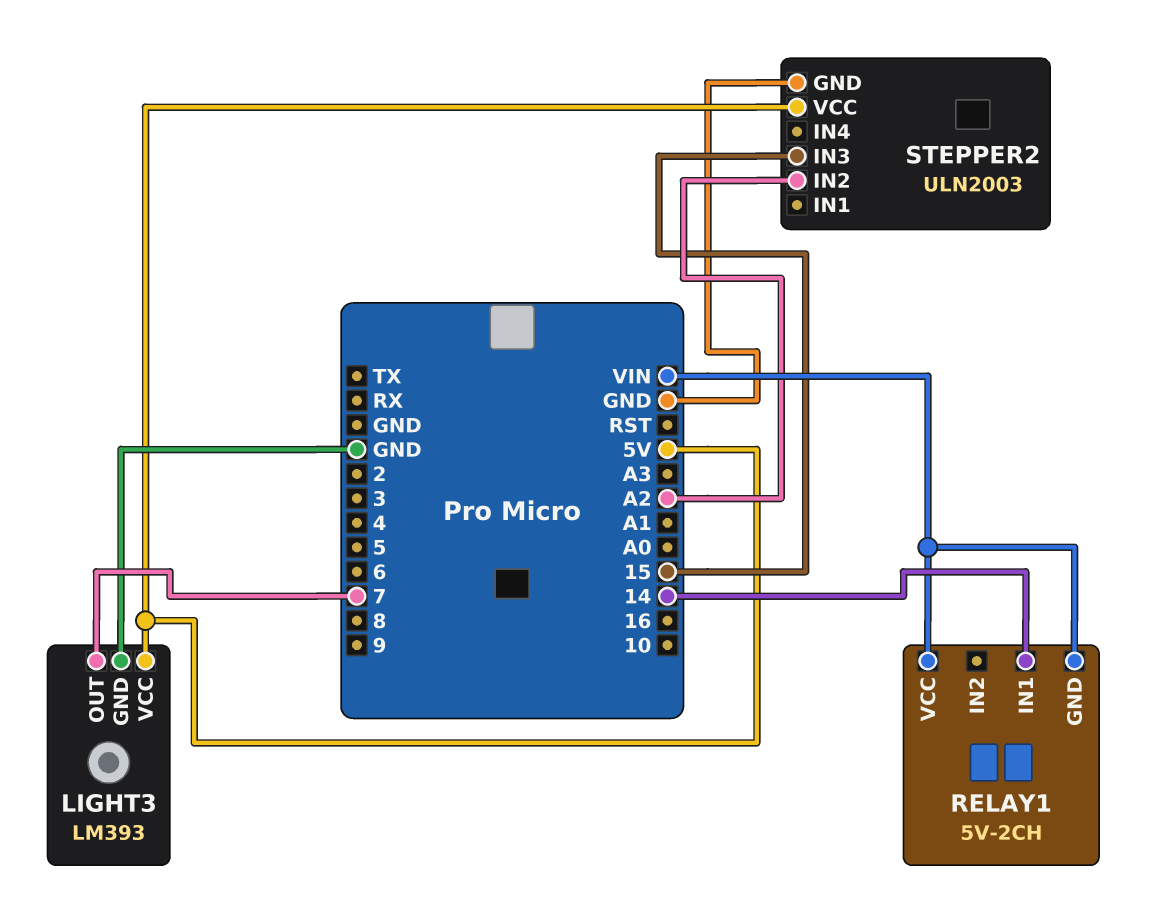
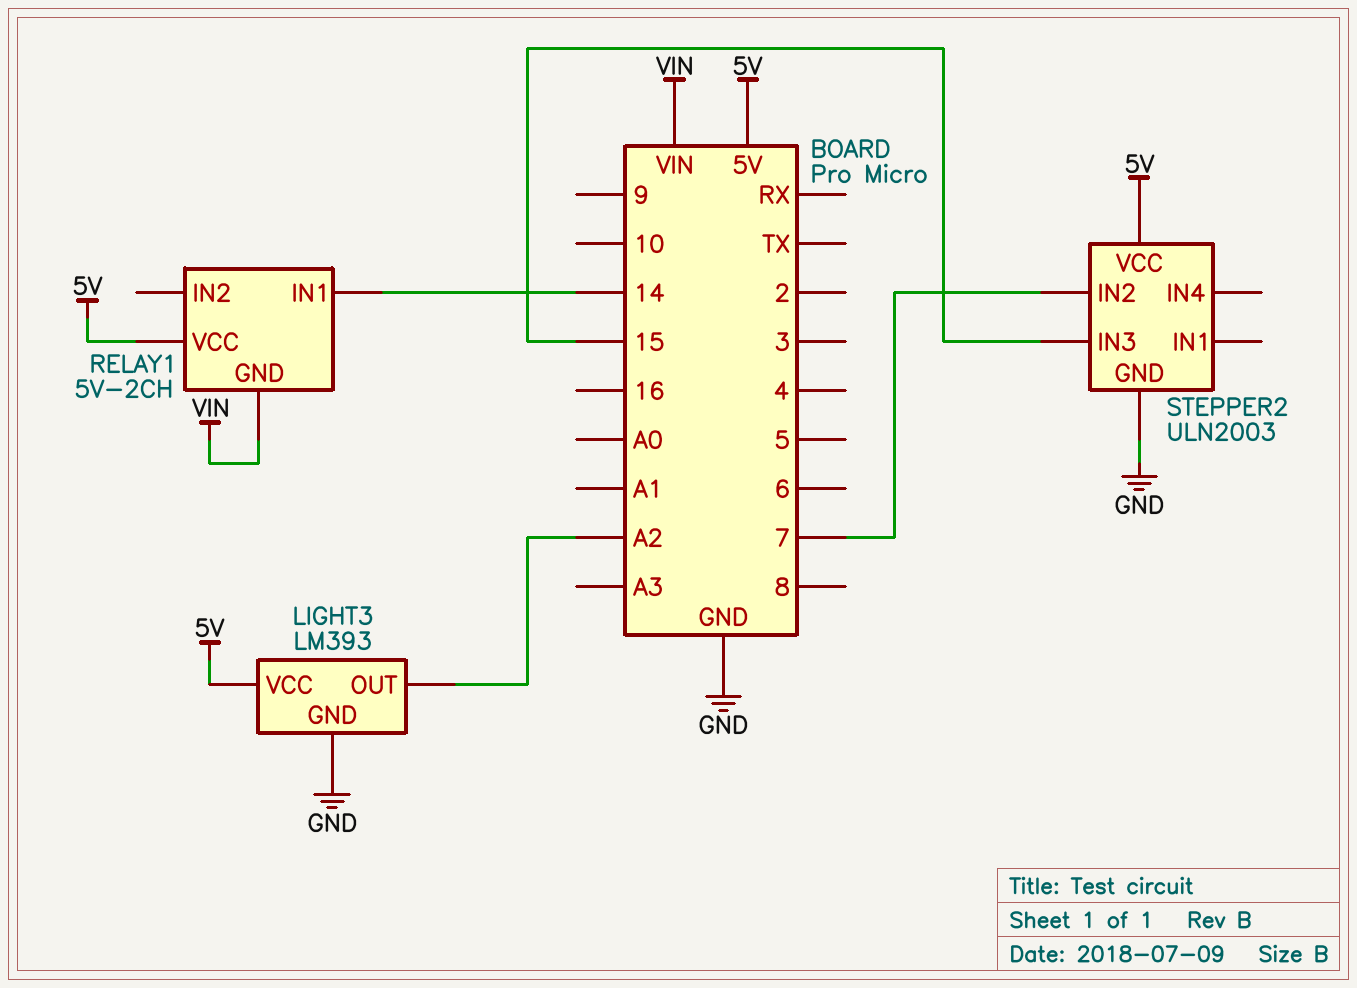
LIGHT3 pin OUT: 7 -> A2
RELAY1 pin VCC: VIN -> 5V
STEPPER2 pin IN2: A2 -> 7

